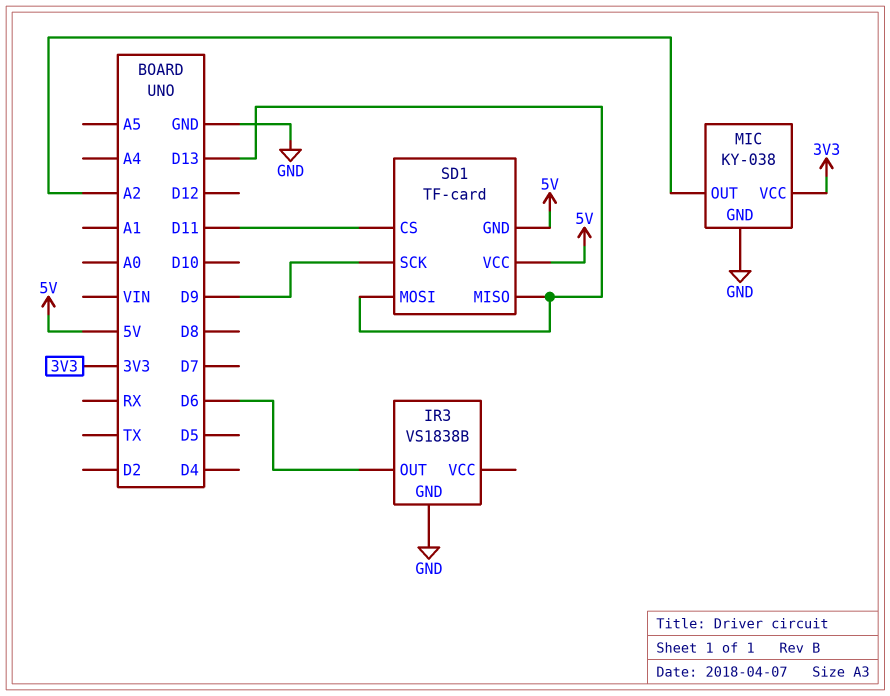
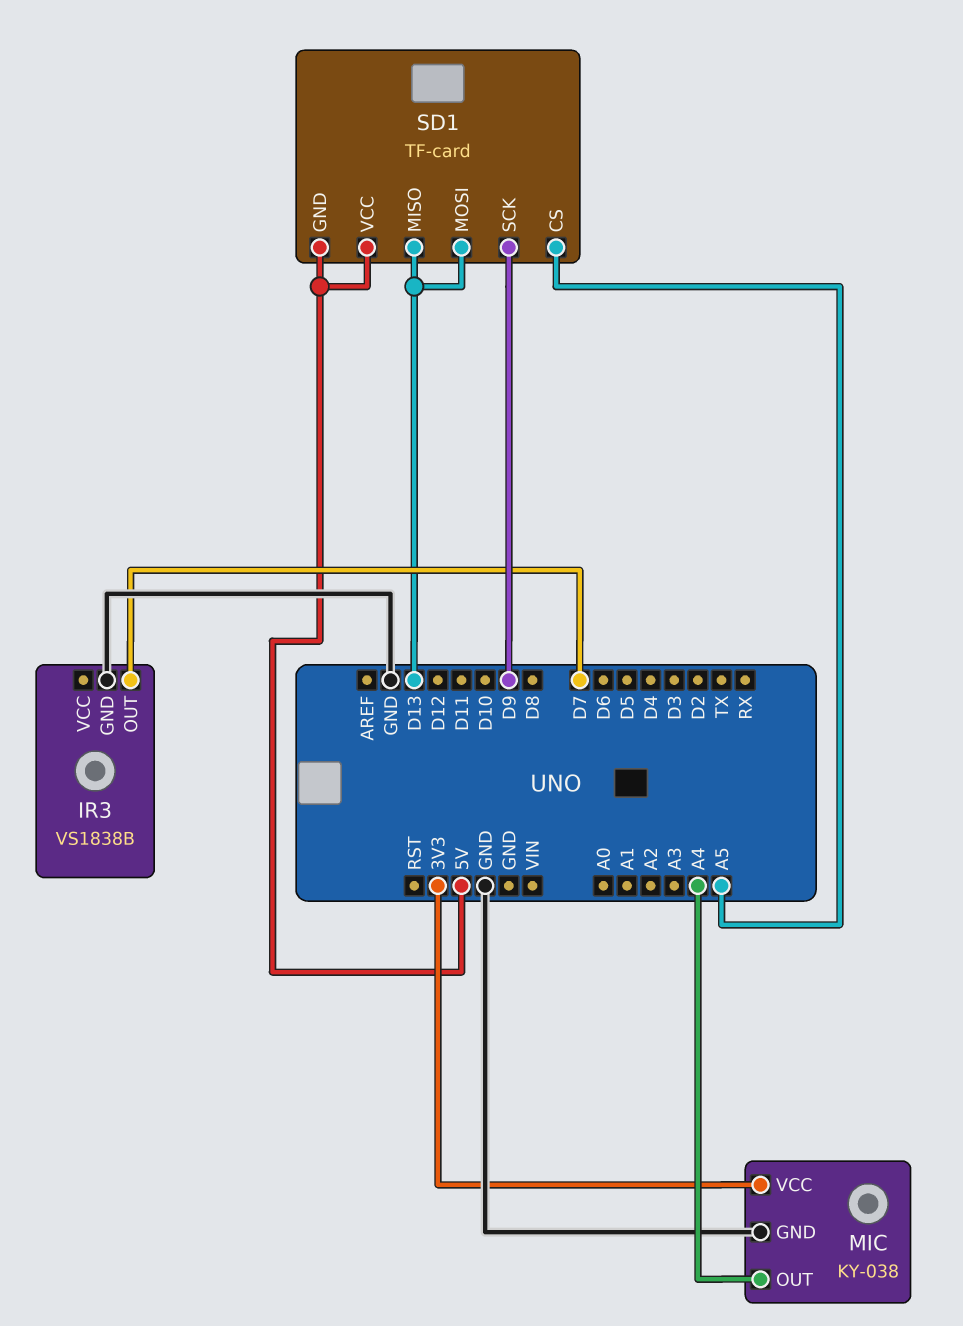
IR3 pin OUT: D6 -> D7
MIC pin OUT: A2 -> A4
SD1 pin CS: D11 -> A5

